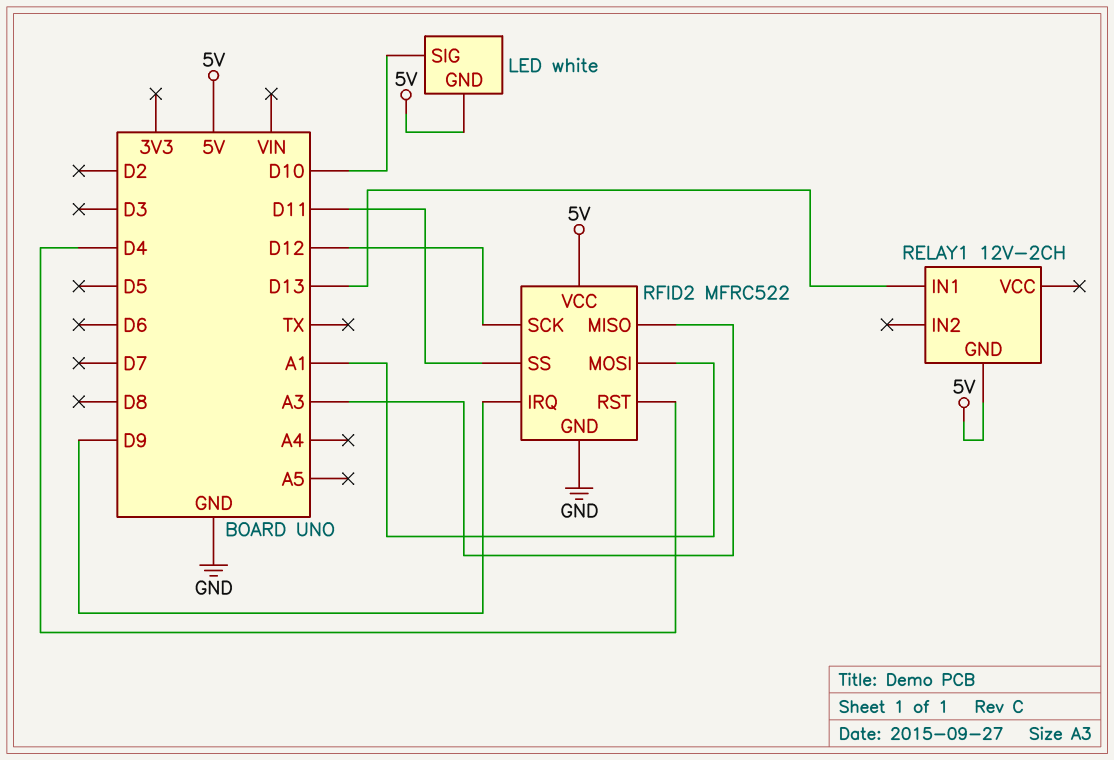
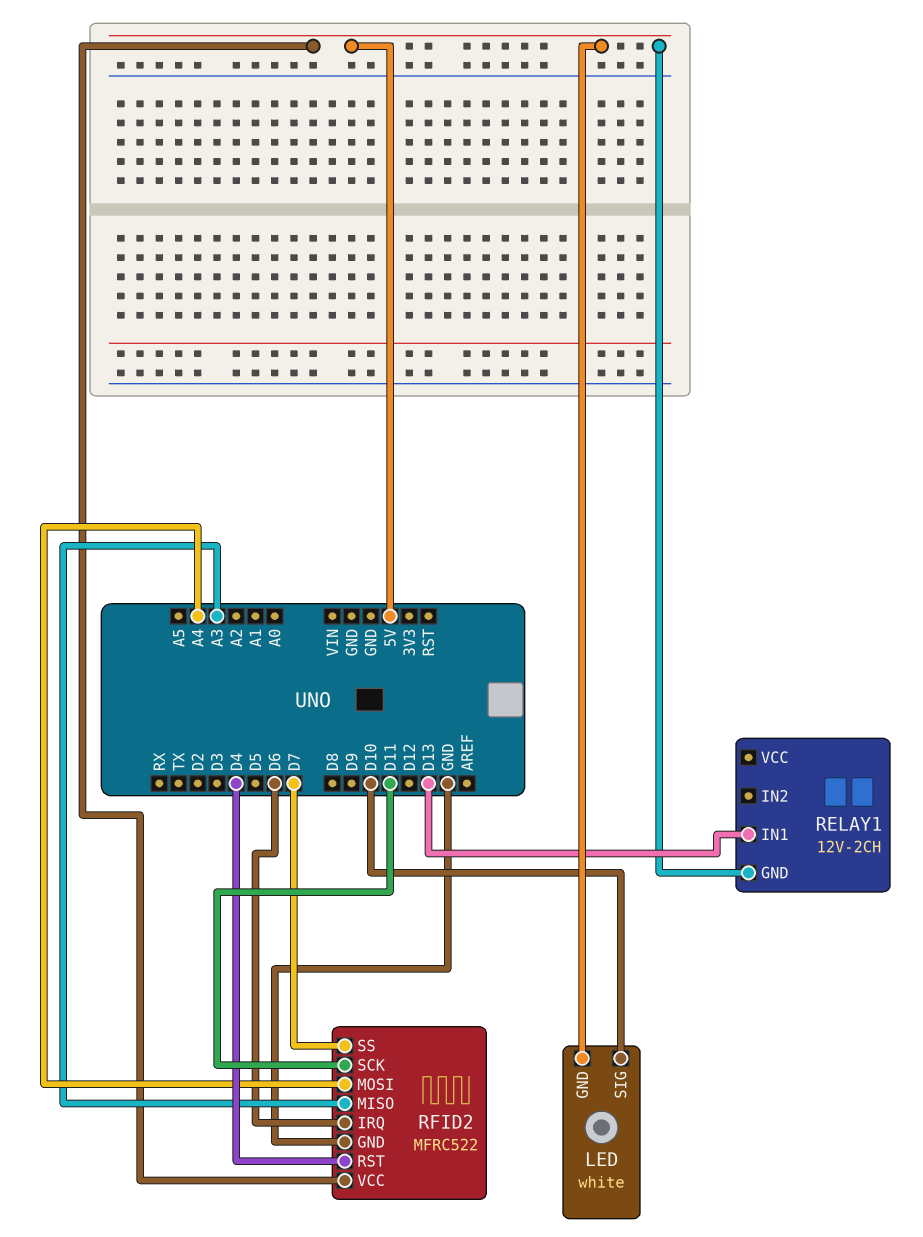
RFID2 pin IRQ: D9 -> D6
RFID2 pin MOSI: A1 -> A4
RFID2 pin SCK: D12 -> D11
RFID2 pin SS: D11 -> D7

